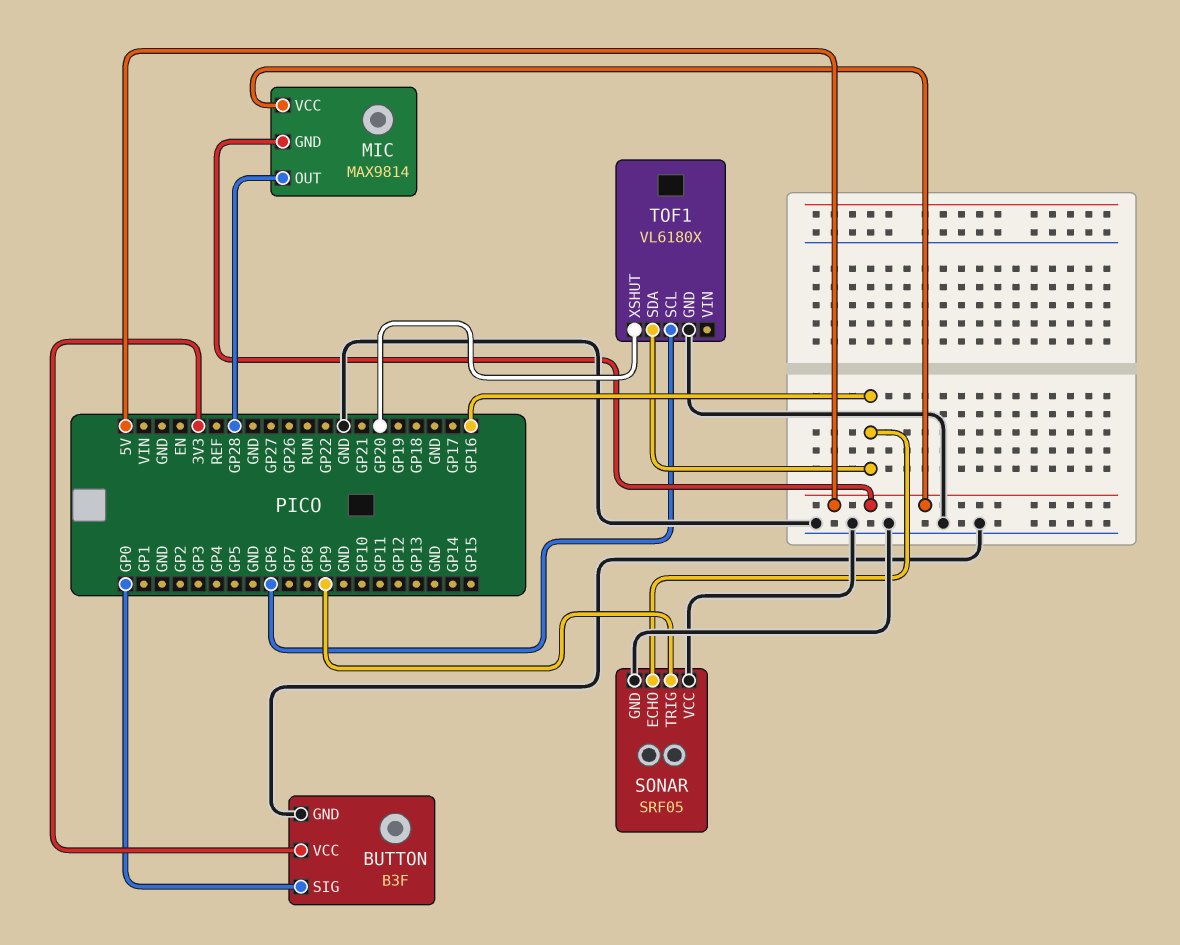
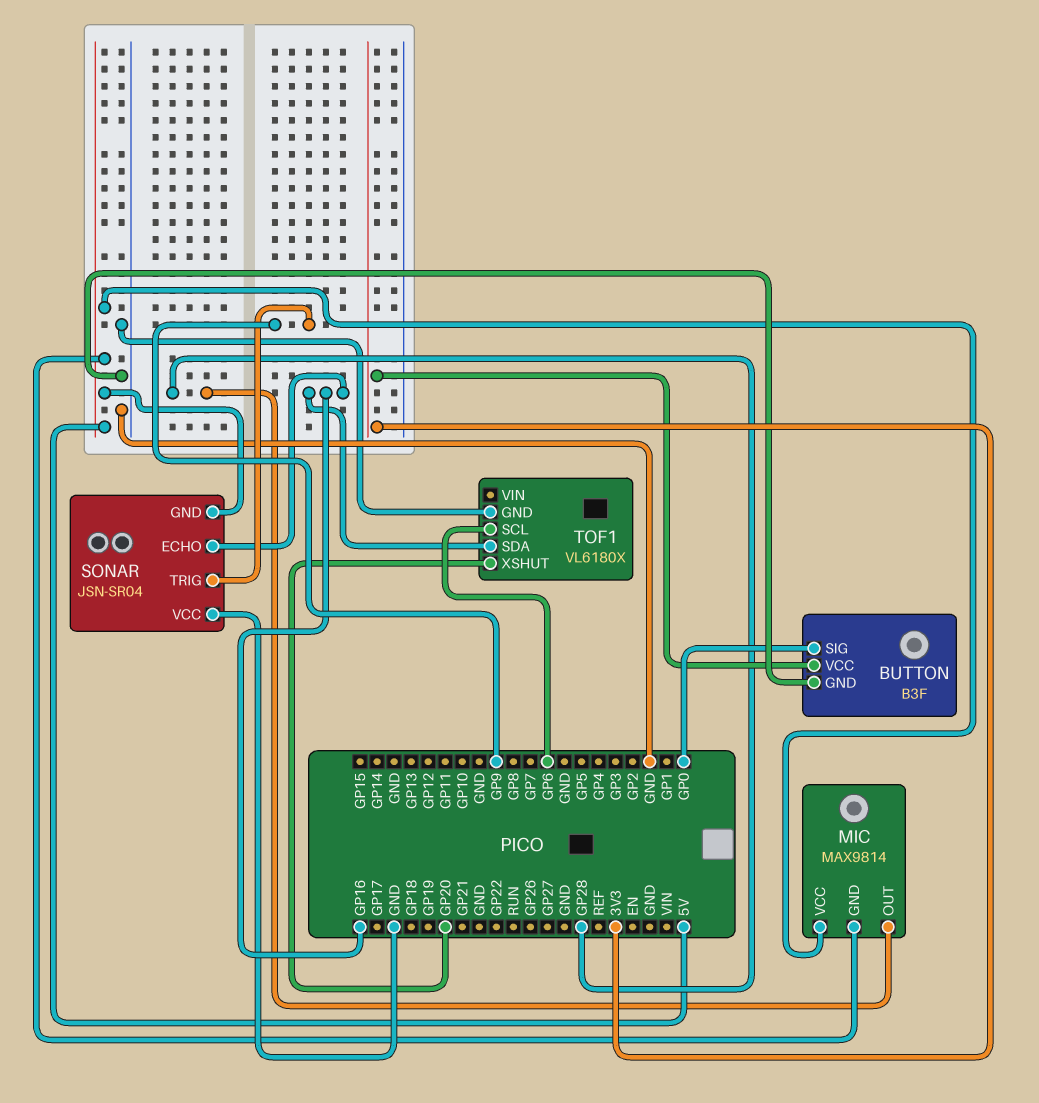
SONAR: SRF05 -> JSN-SR04
SONAR pin GND: GND -> 5V

